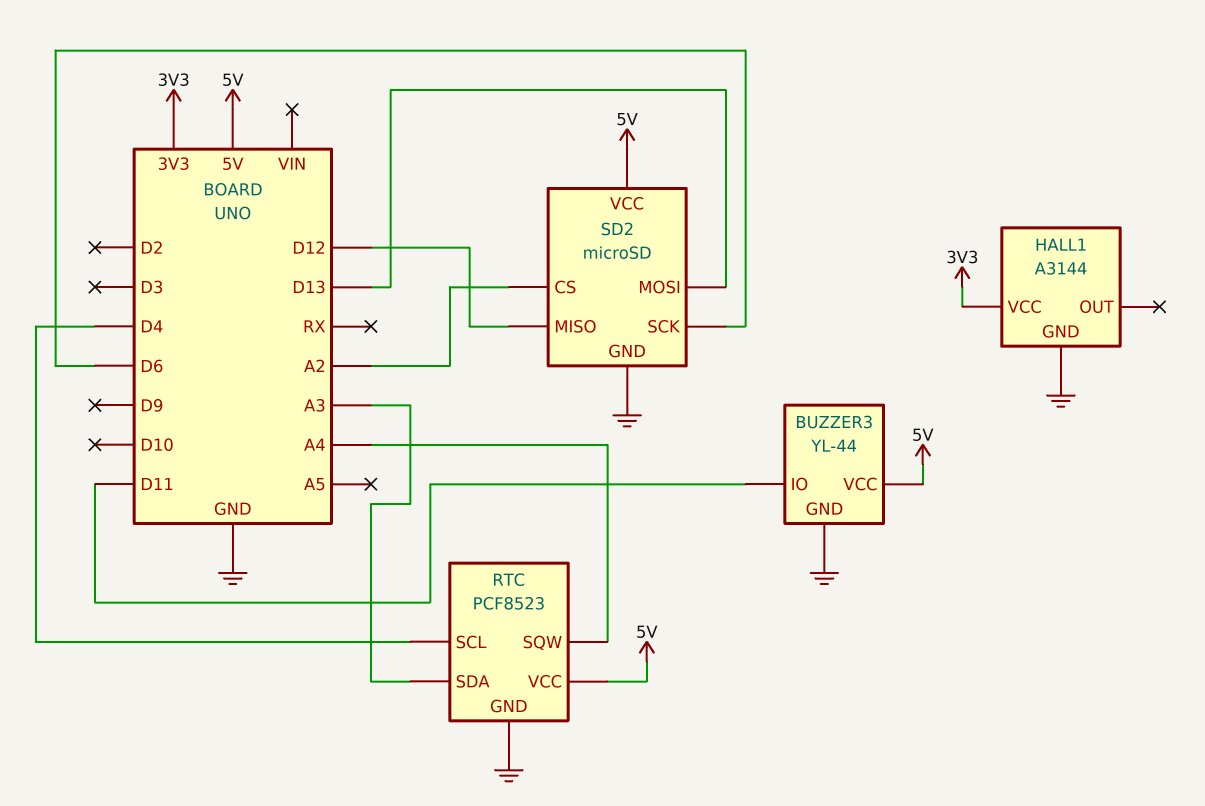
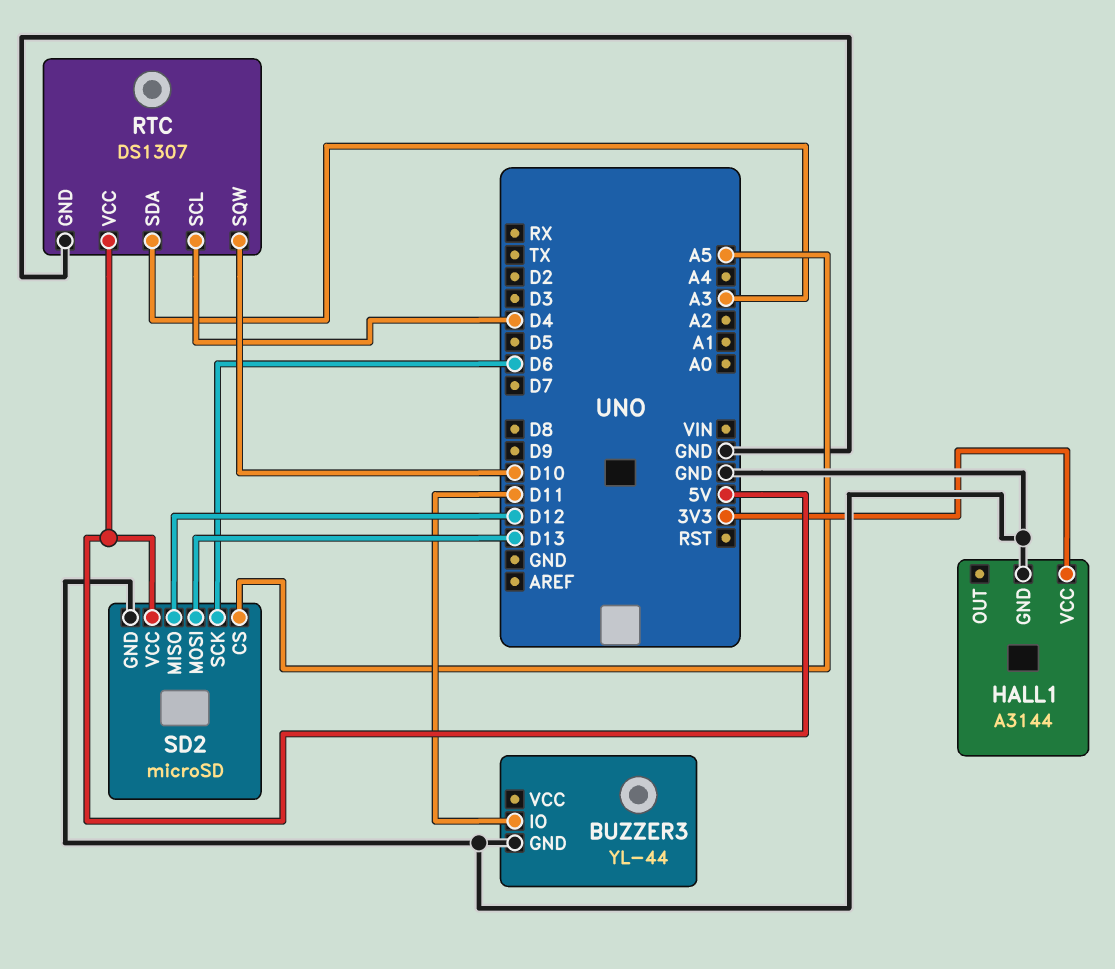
BUZZER3 pin VCC: 5V -> none
RTC: PCF8523 -> DS1307
RTC pin SQW: A4 -> D10
SD2 pin CS: A2 -> A5

